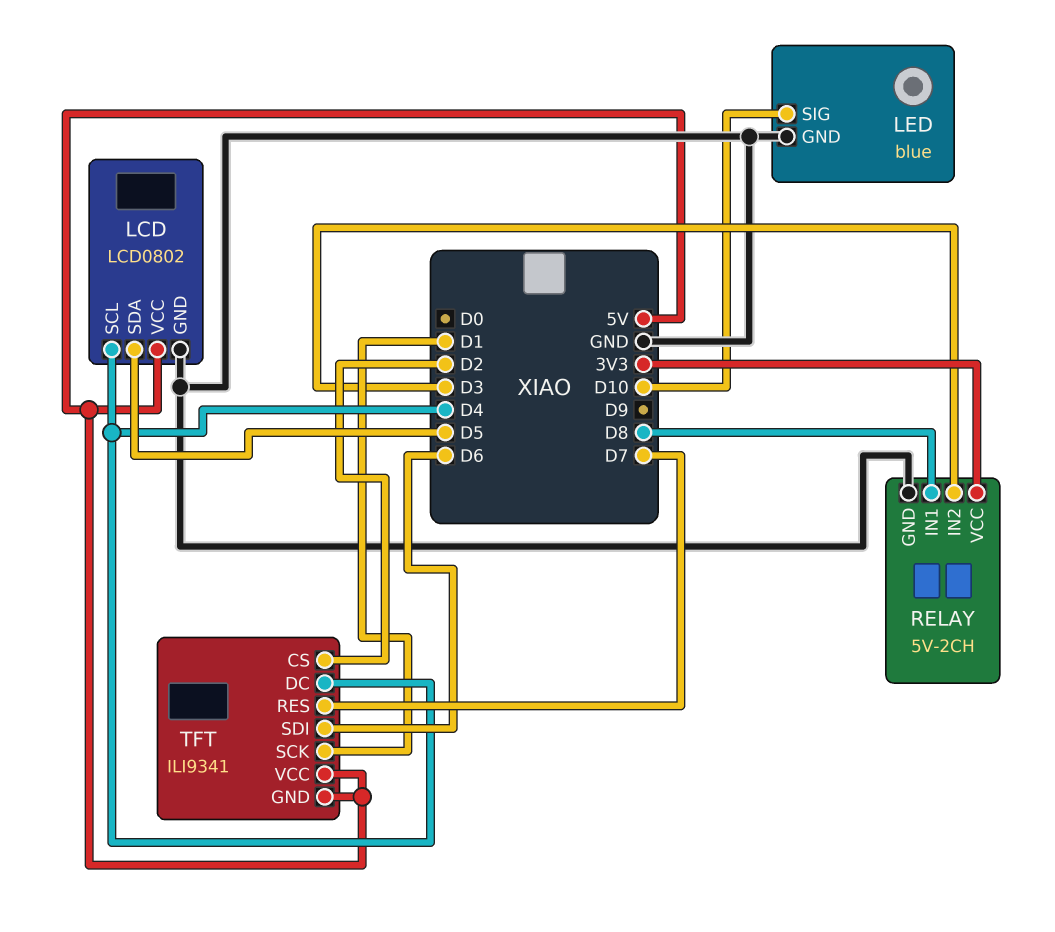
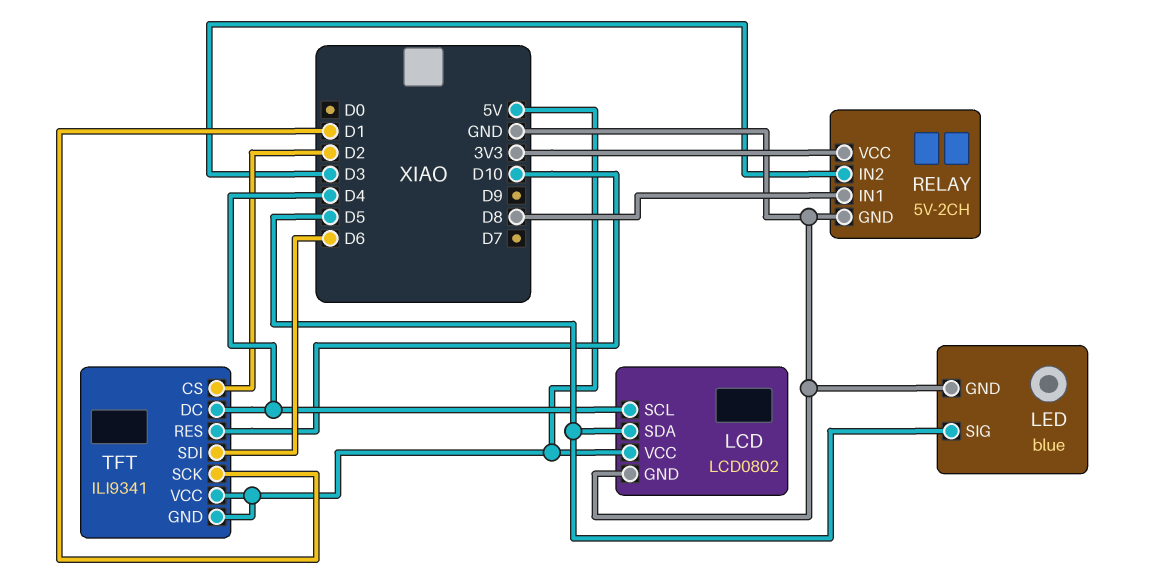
LED pin SIG: D10 -> D5
TFT pin RES: D7 -> D10

